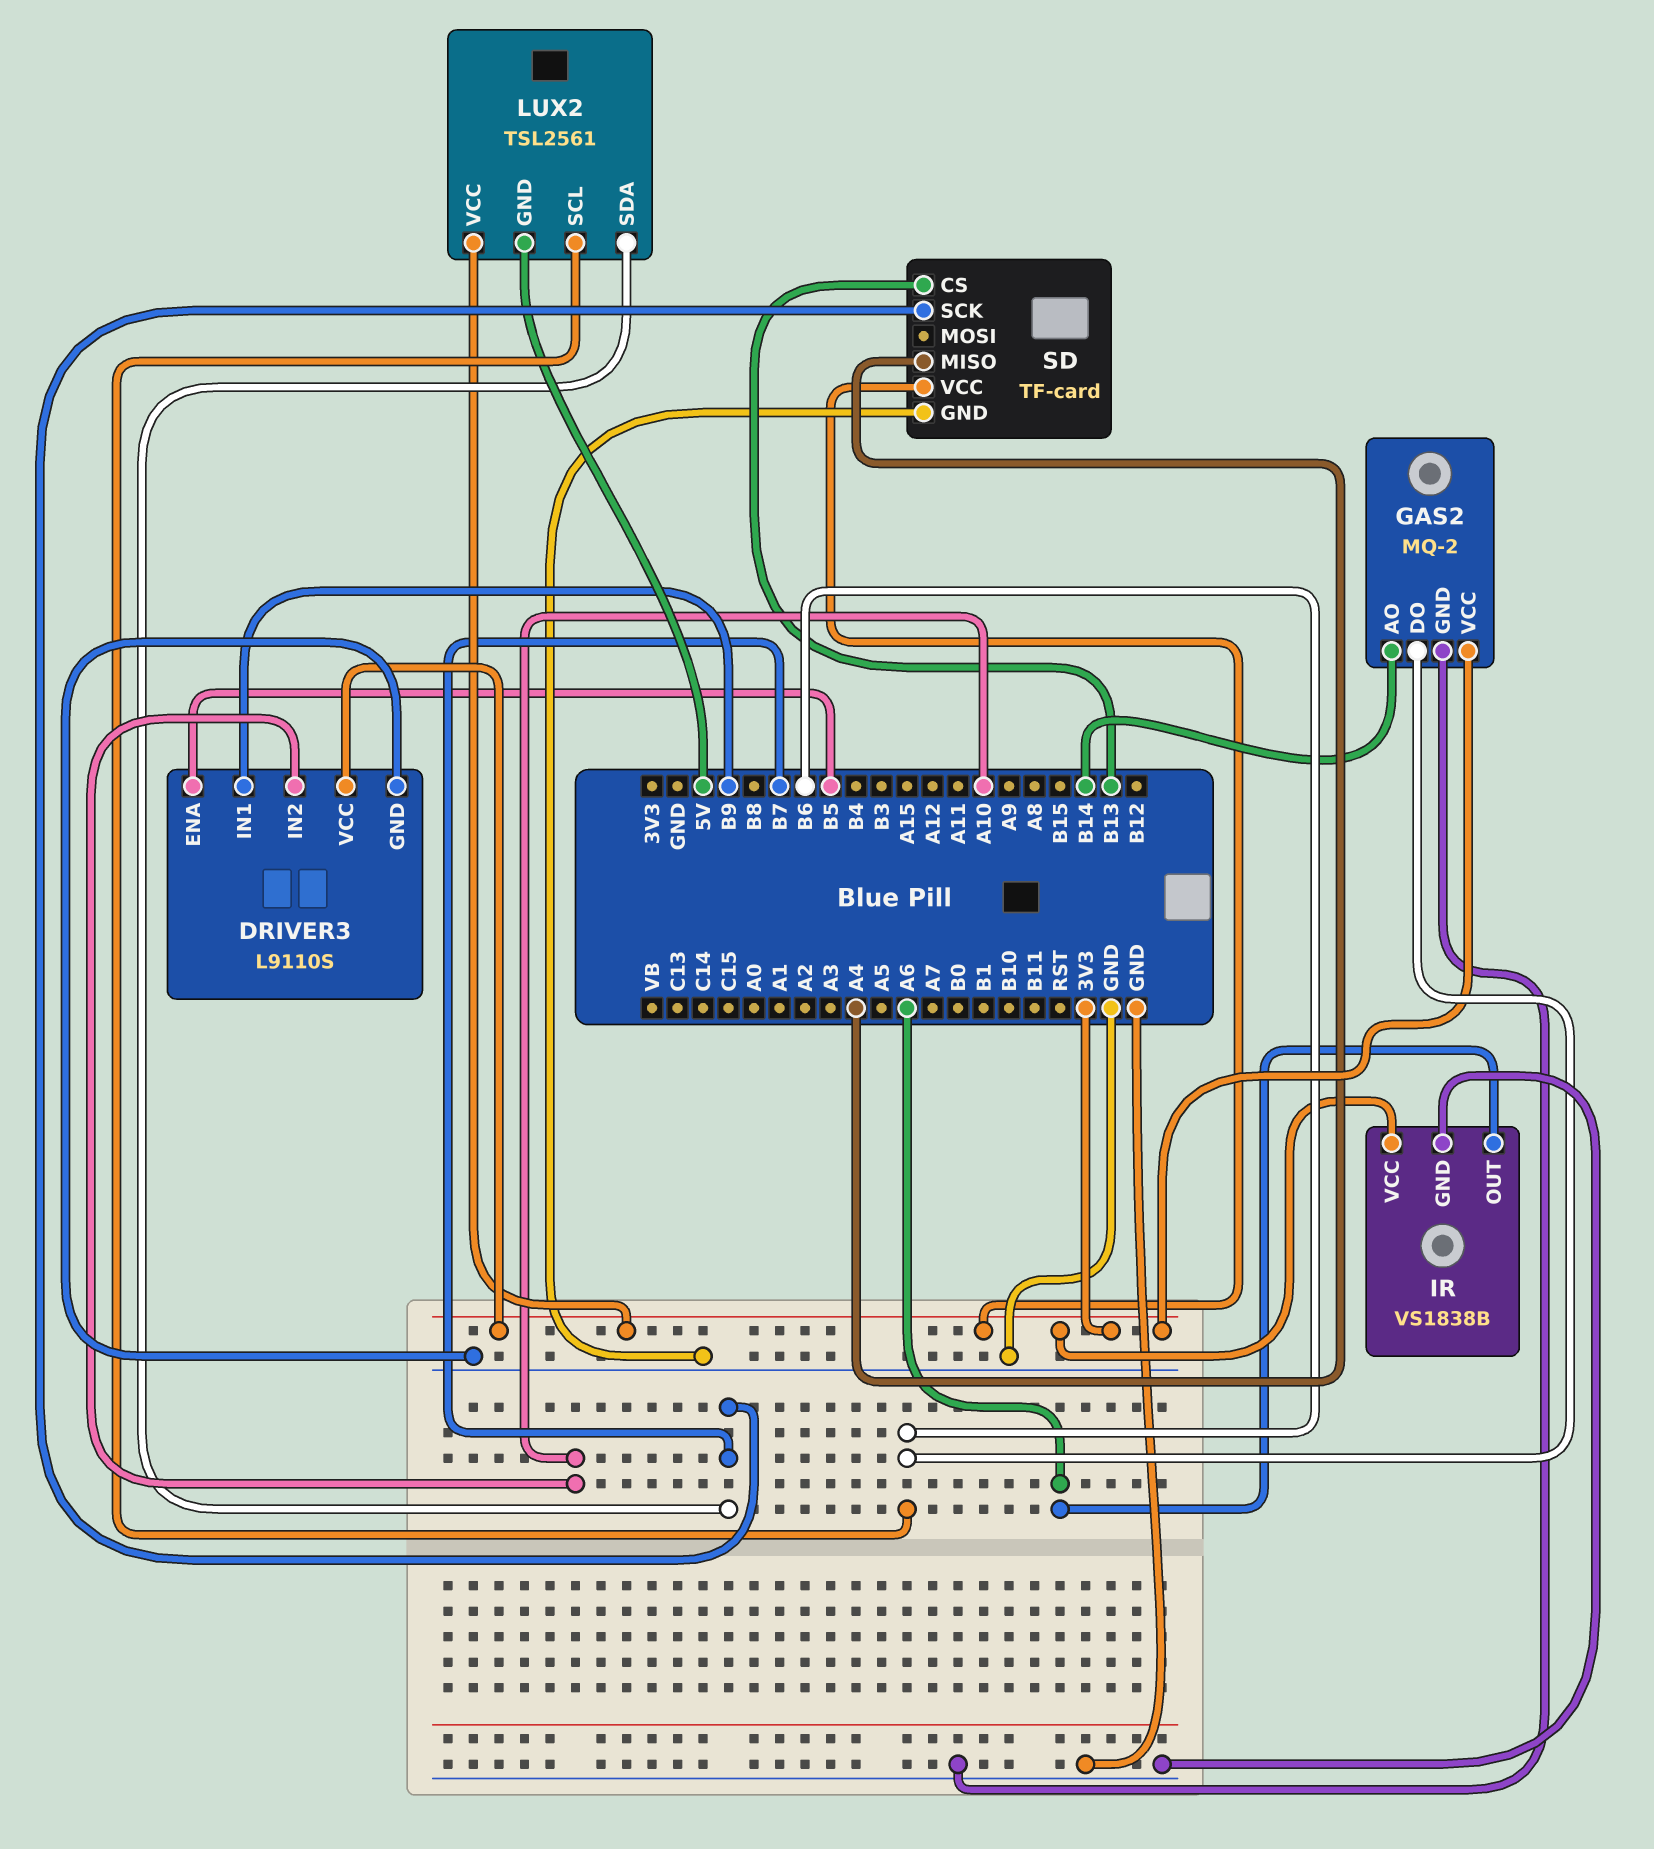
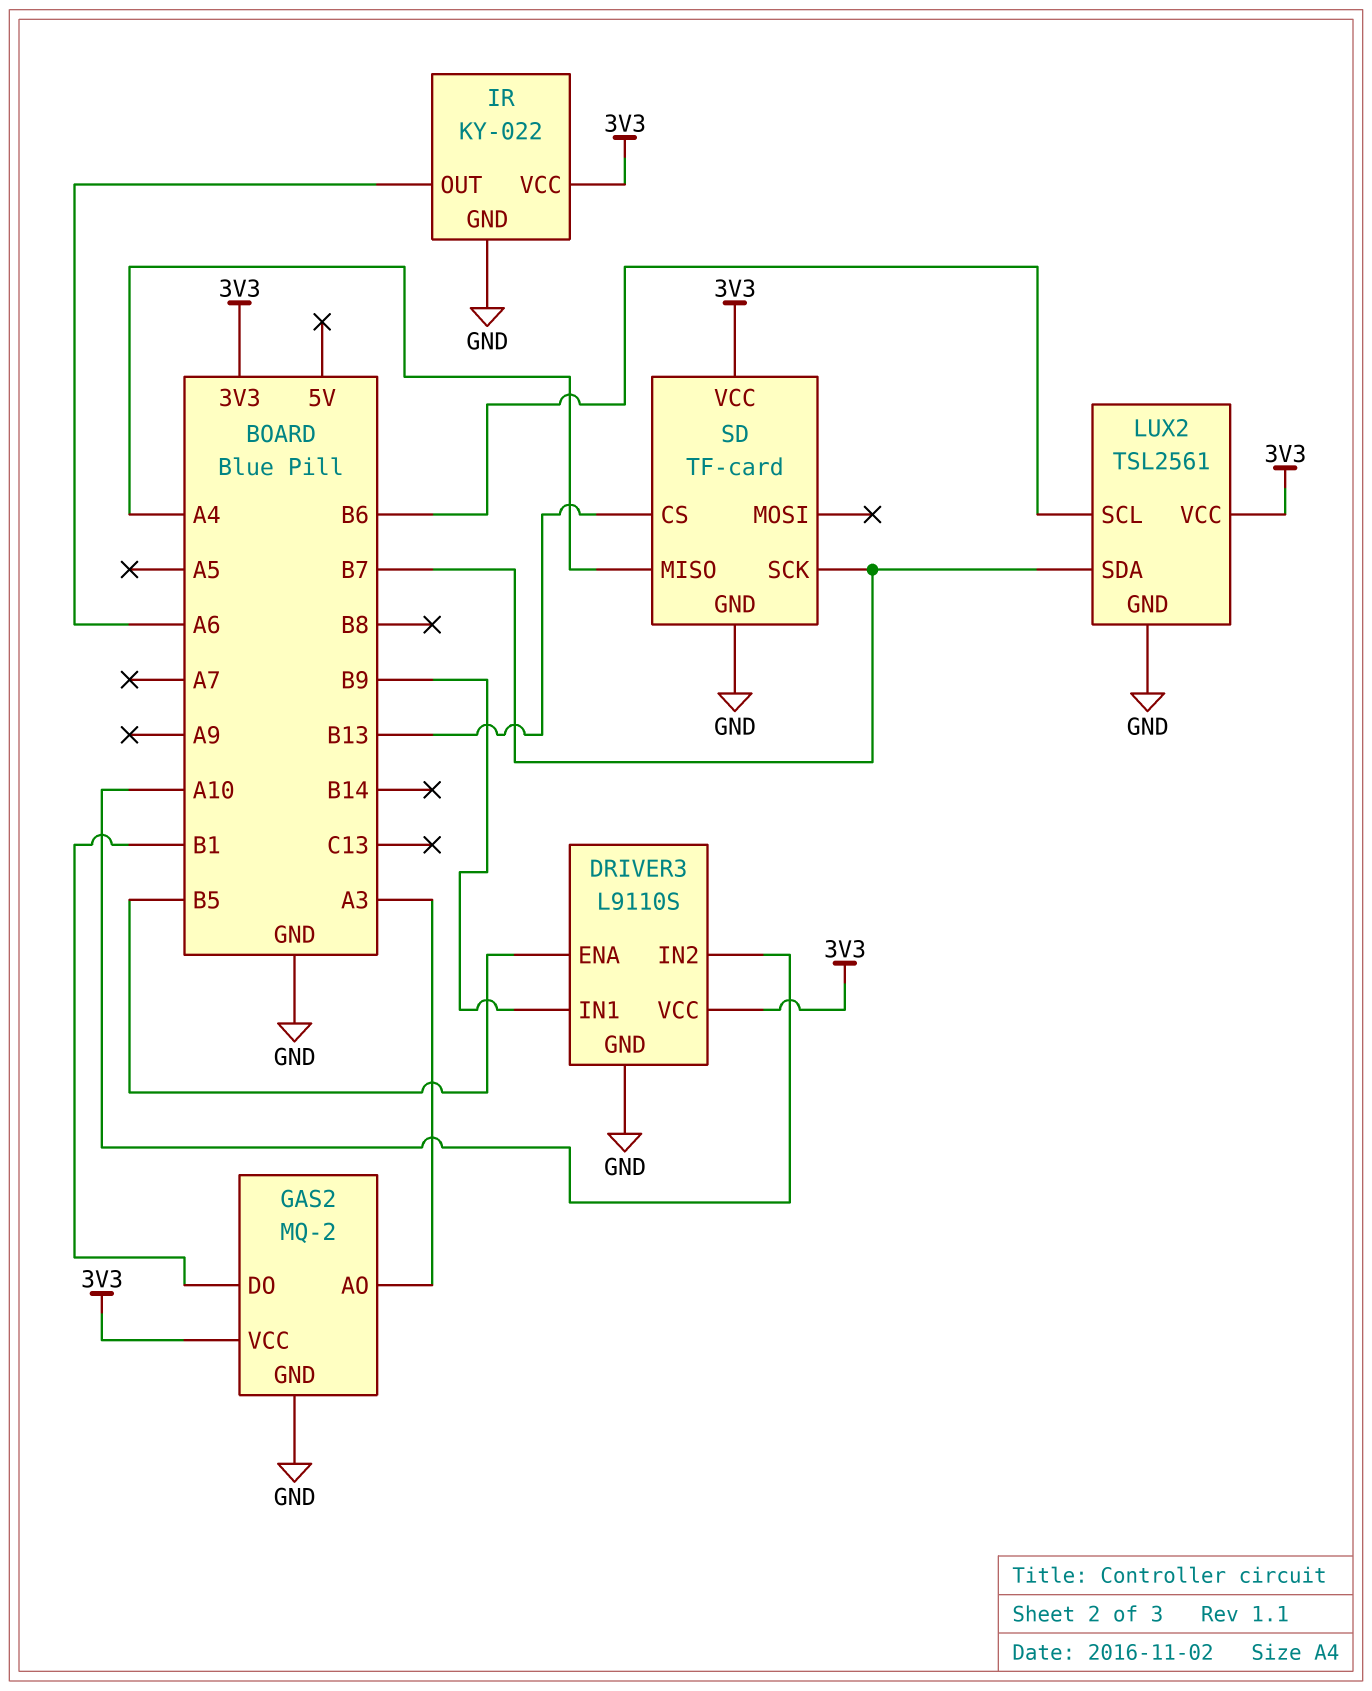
GAS2 pin AO: B14 -> A3
GAS2 pin DO: B6 -> B1
IR: VS1838B -> KY-022
LUX2 pin GND: 5V -> GND

